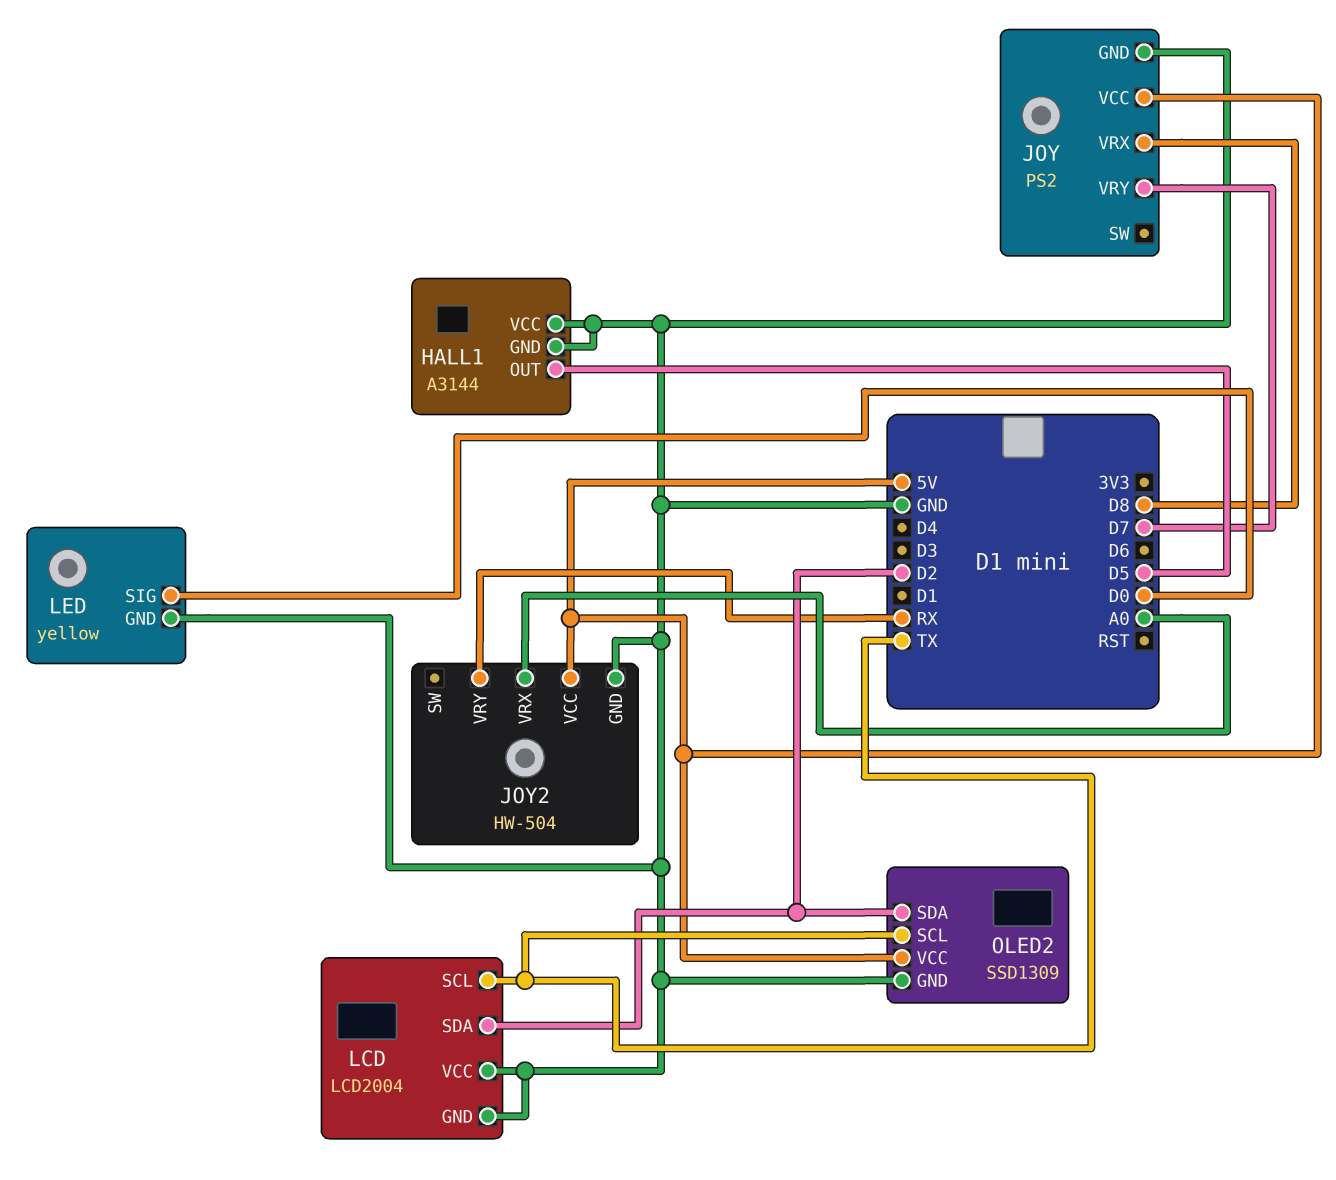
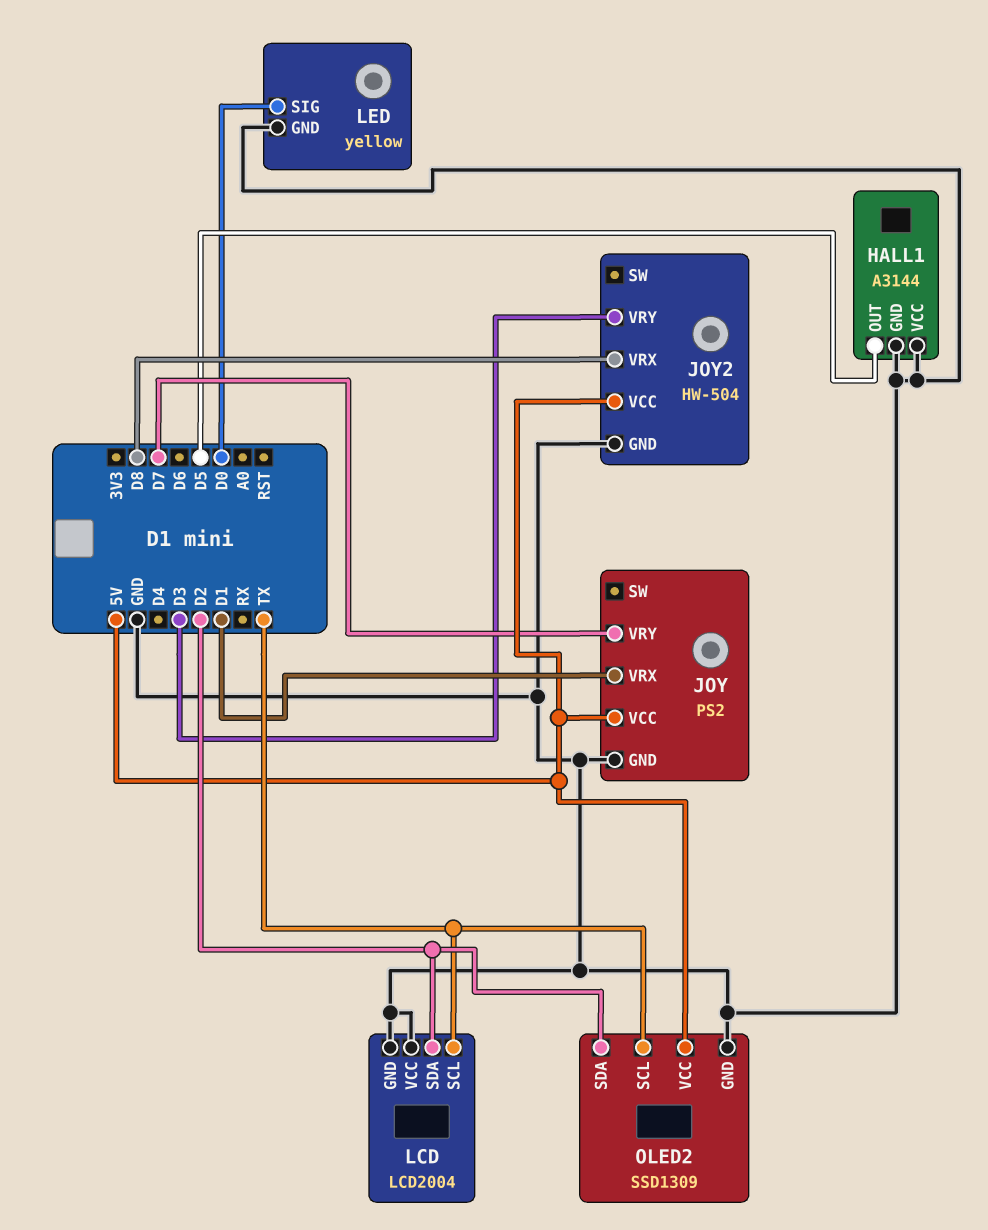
JOY pin VRX: D8 -> D1
JOY2 pin VRX: A0 -> D8
JOY2 pin VRY: RX -> D3

